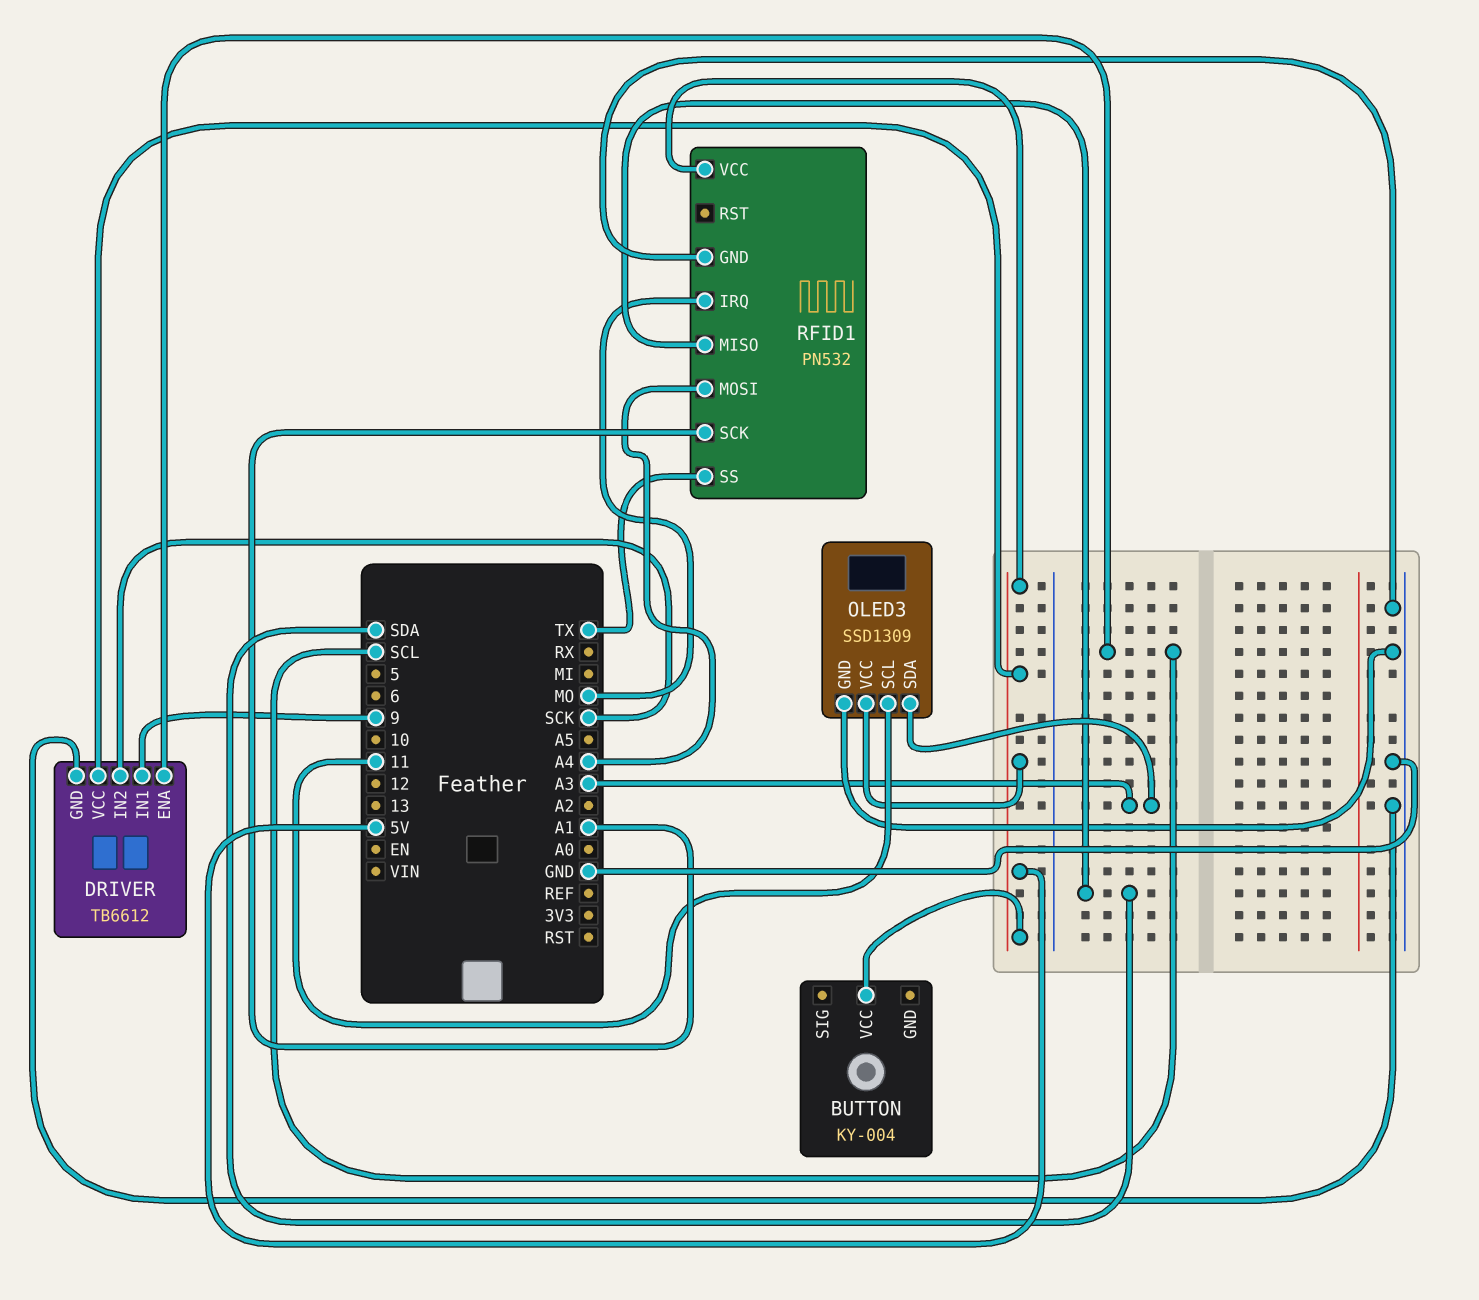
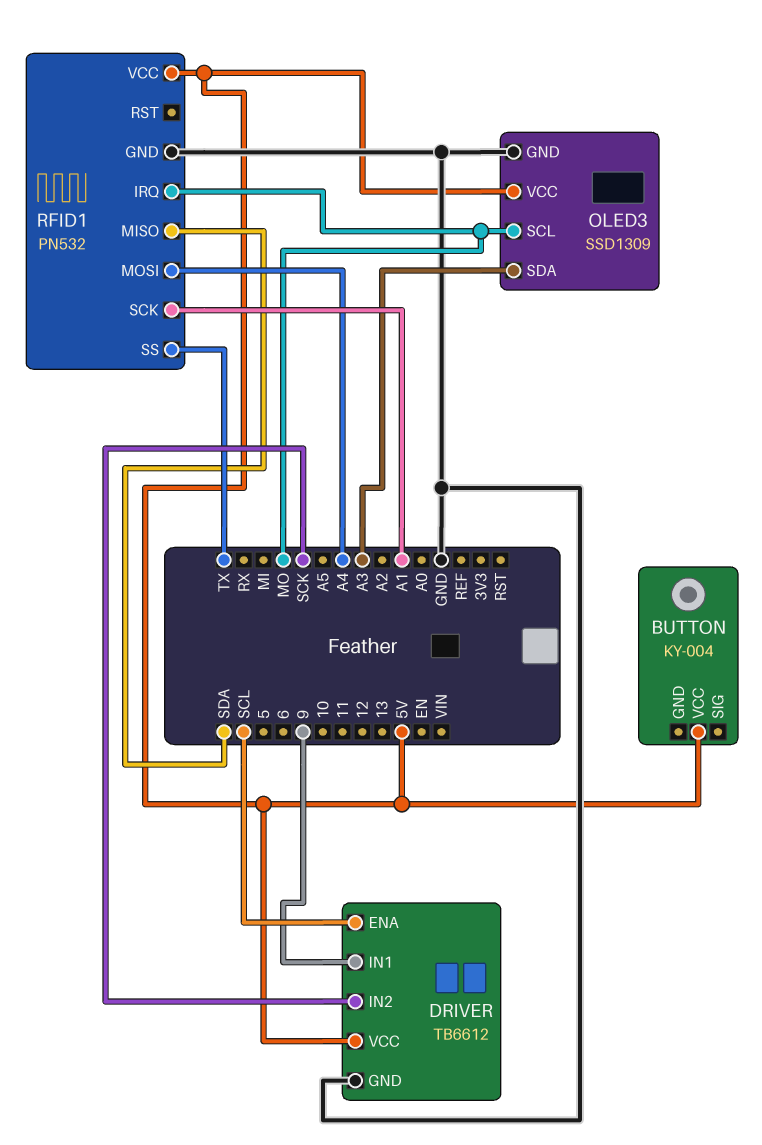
OLED3 pin SCL: 11 -> MO

